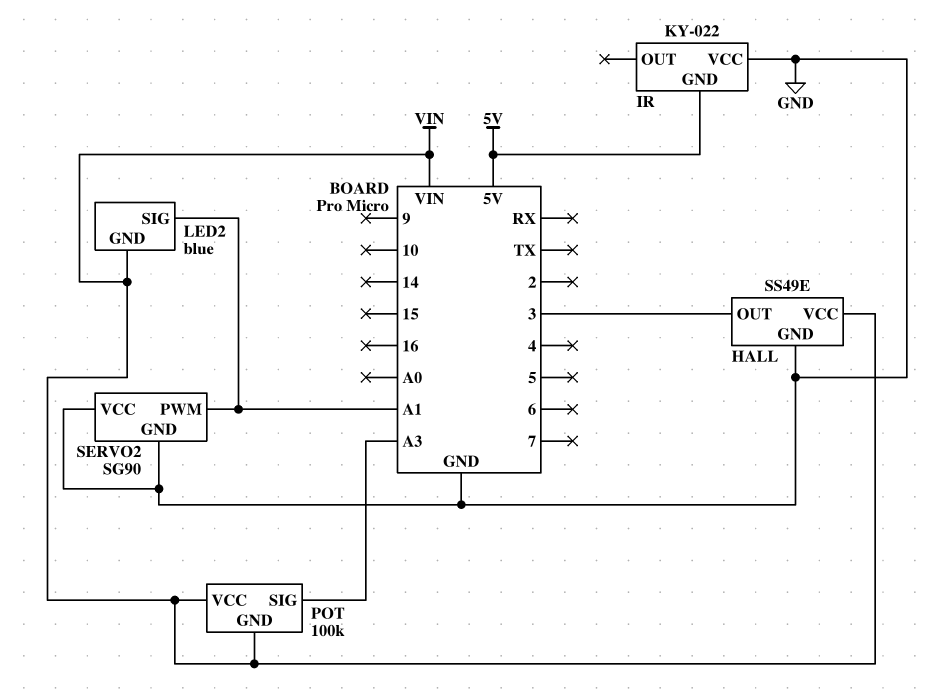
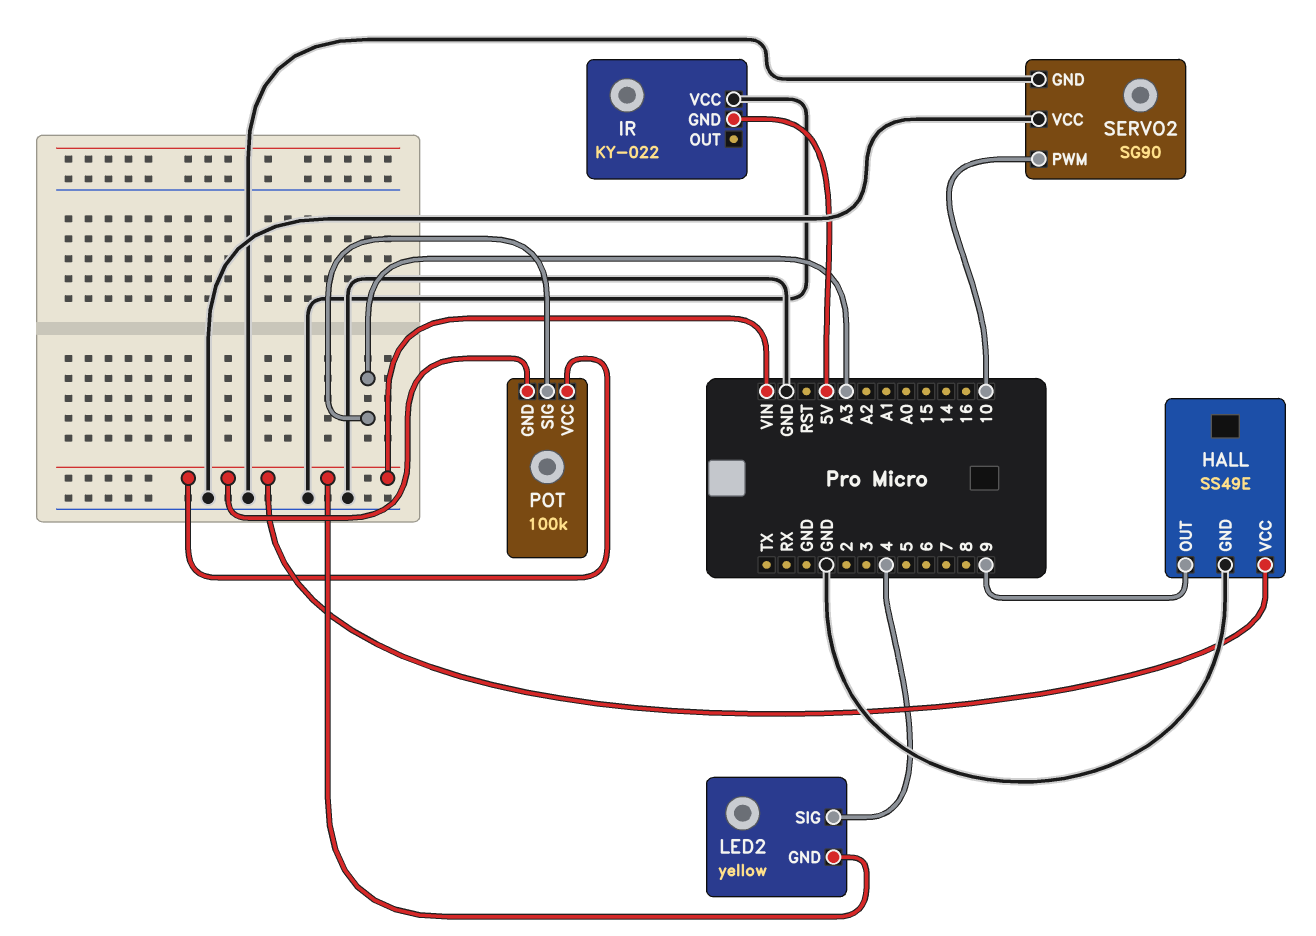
HALL pin OUT: 3 -> 9
LED2: blue -> yellow
LED2 pin SIG: A1 -> 4
SERVO2 pin PWM: A1 -> 10

